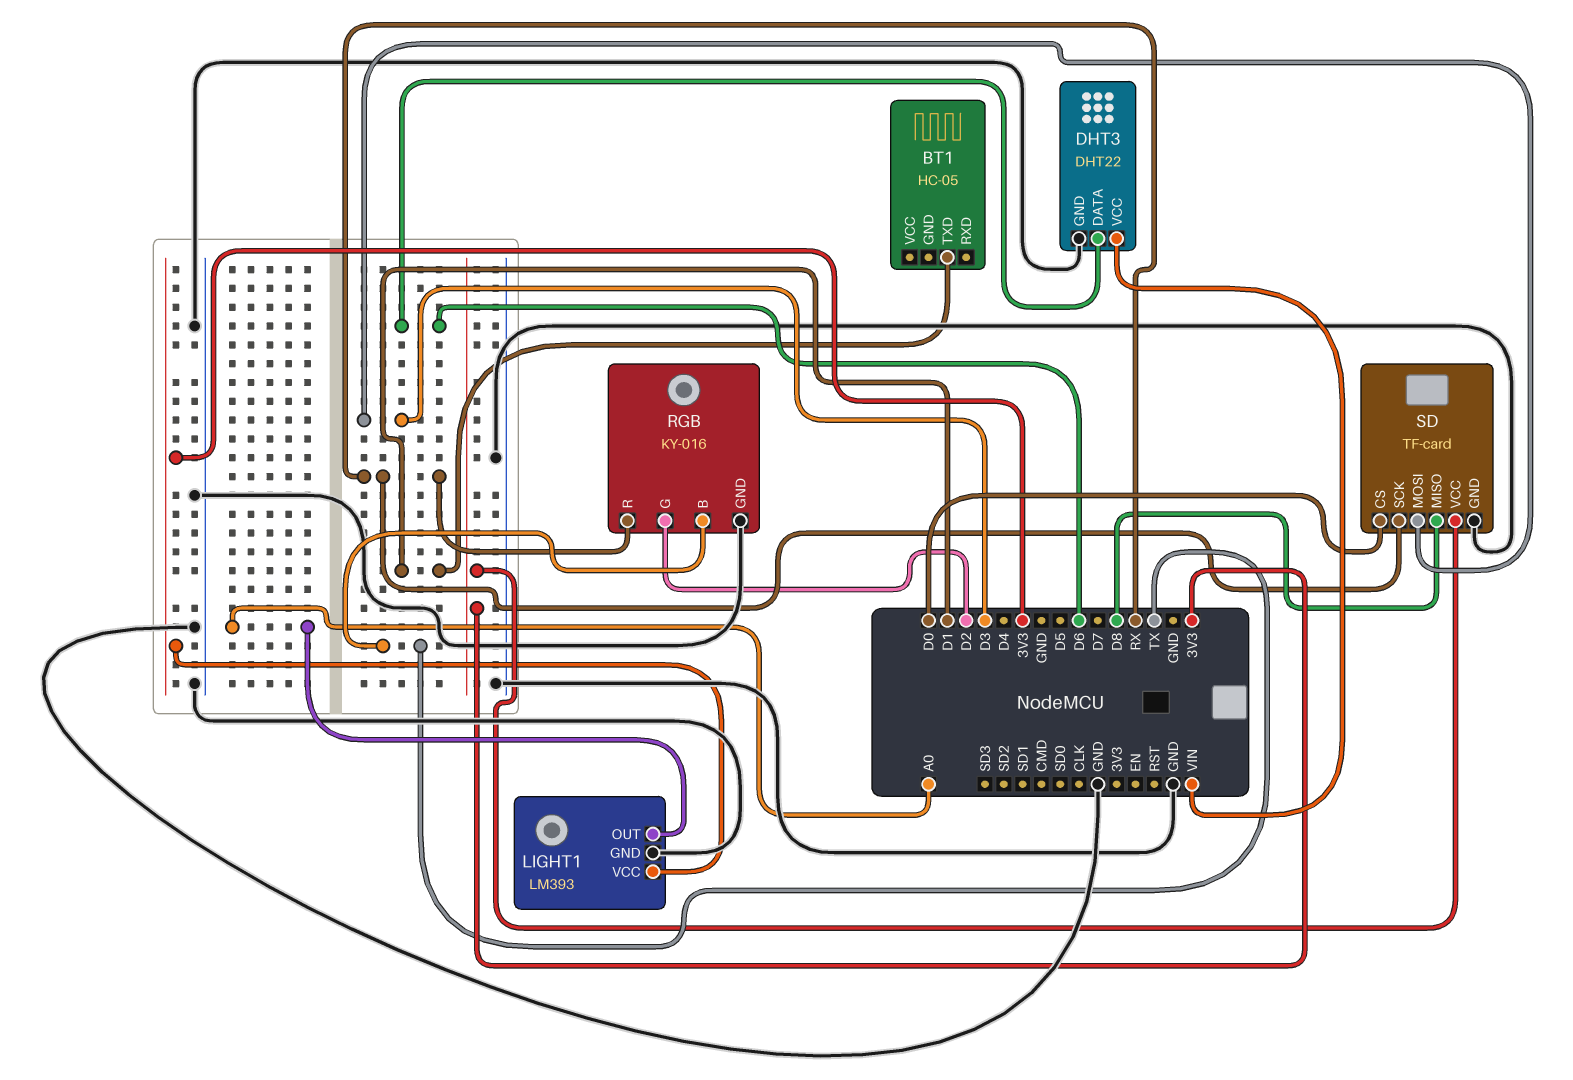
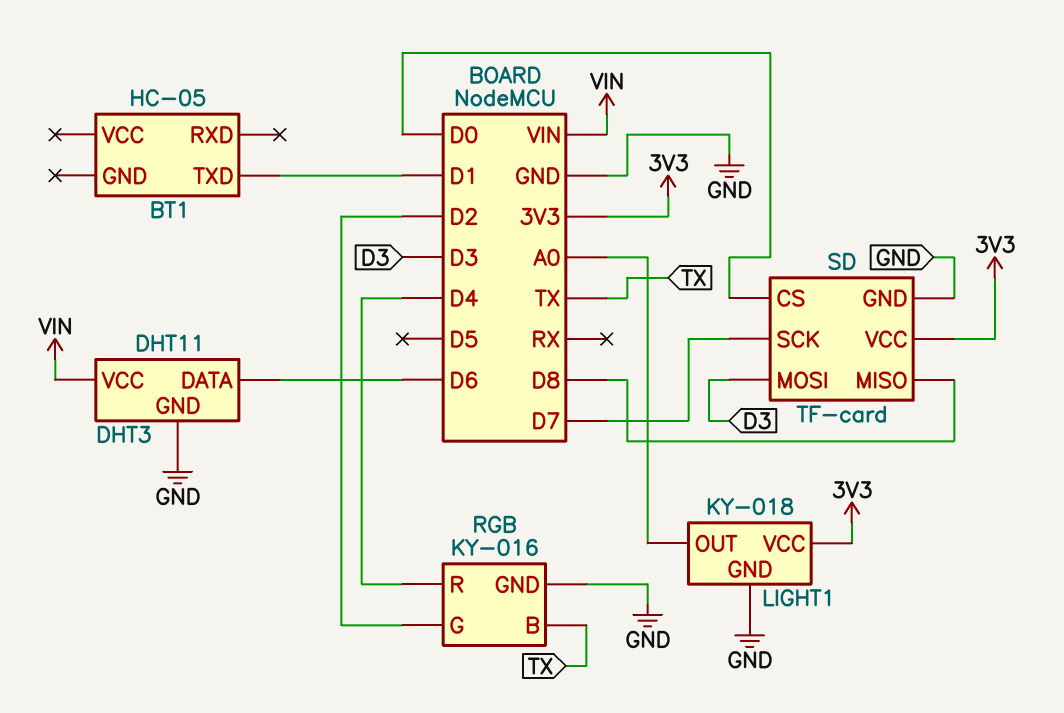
DHT3: DHT22 -> DHT11
LIGHT1: LM393 -> KY-018
RGB pin R: RX -> D4
SD pin SCK: RX -> D7

